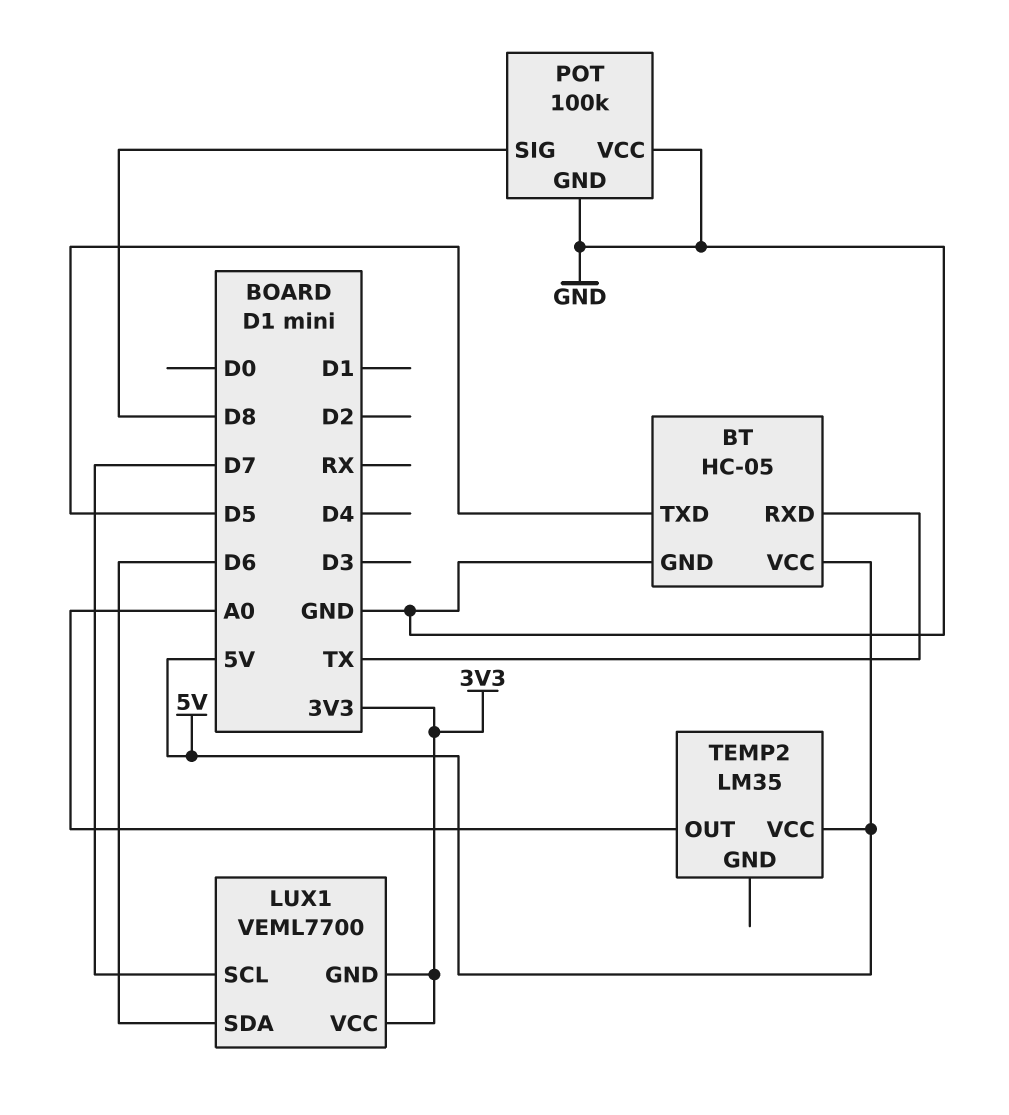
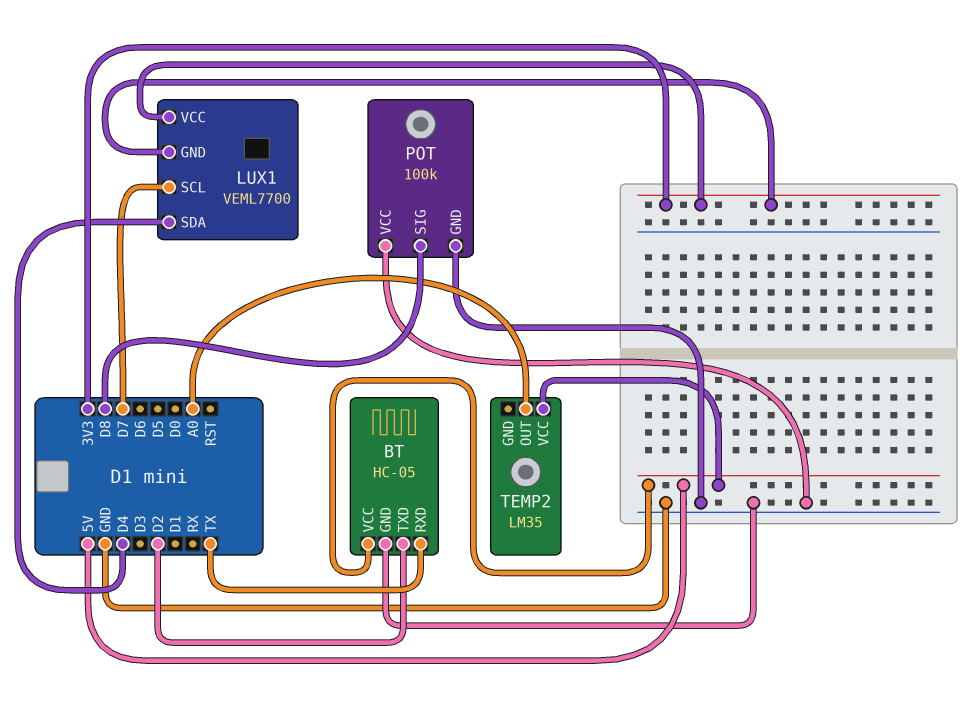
BT pin TXD: D5 -> D2
LUX1 pin SDA: D6 -> D4

